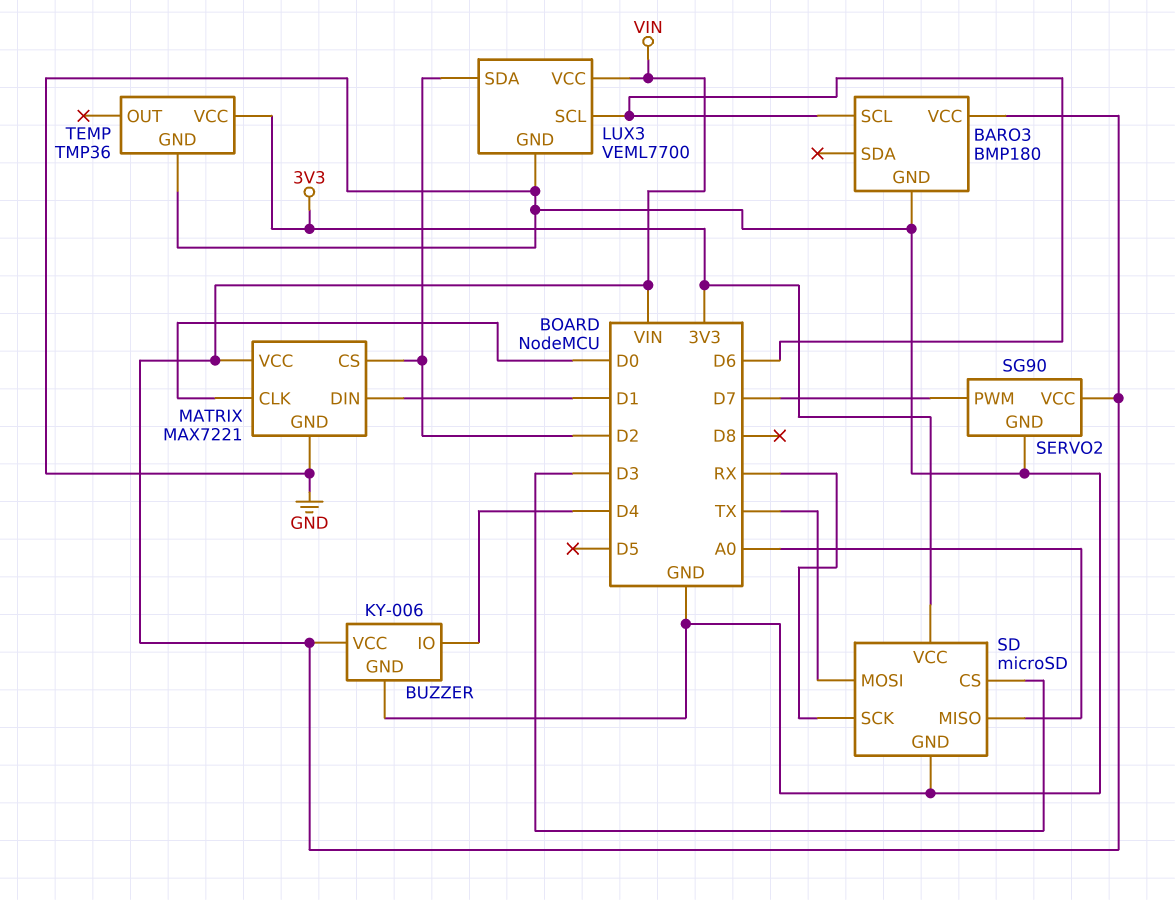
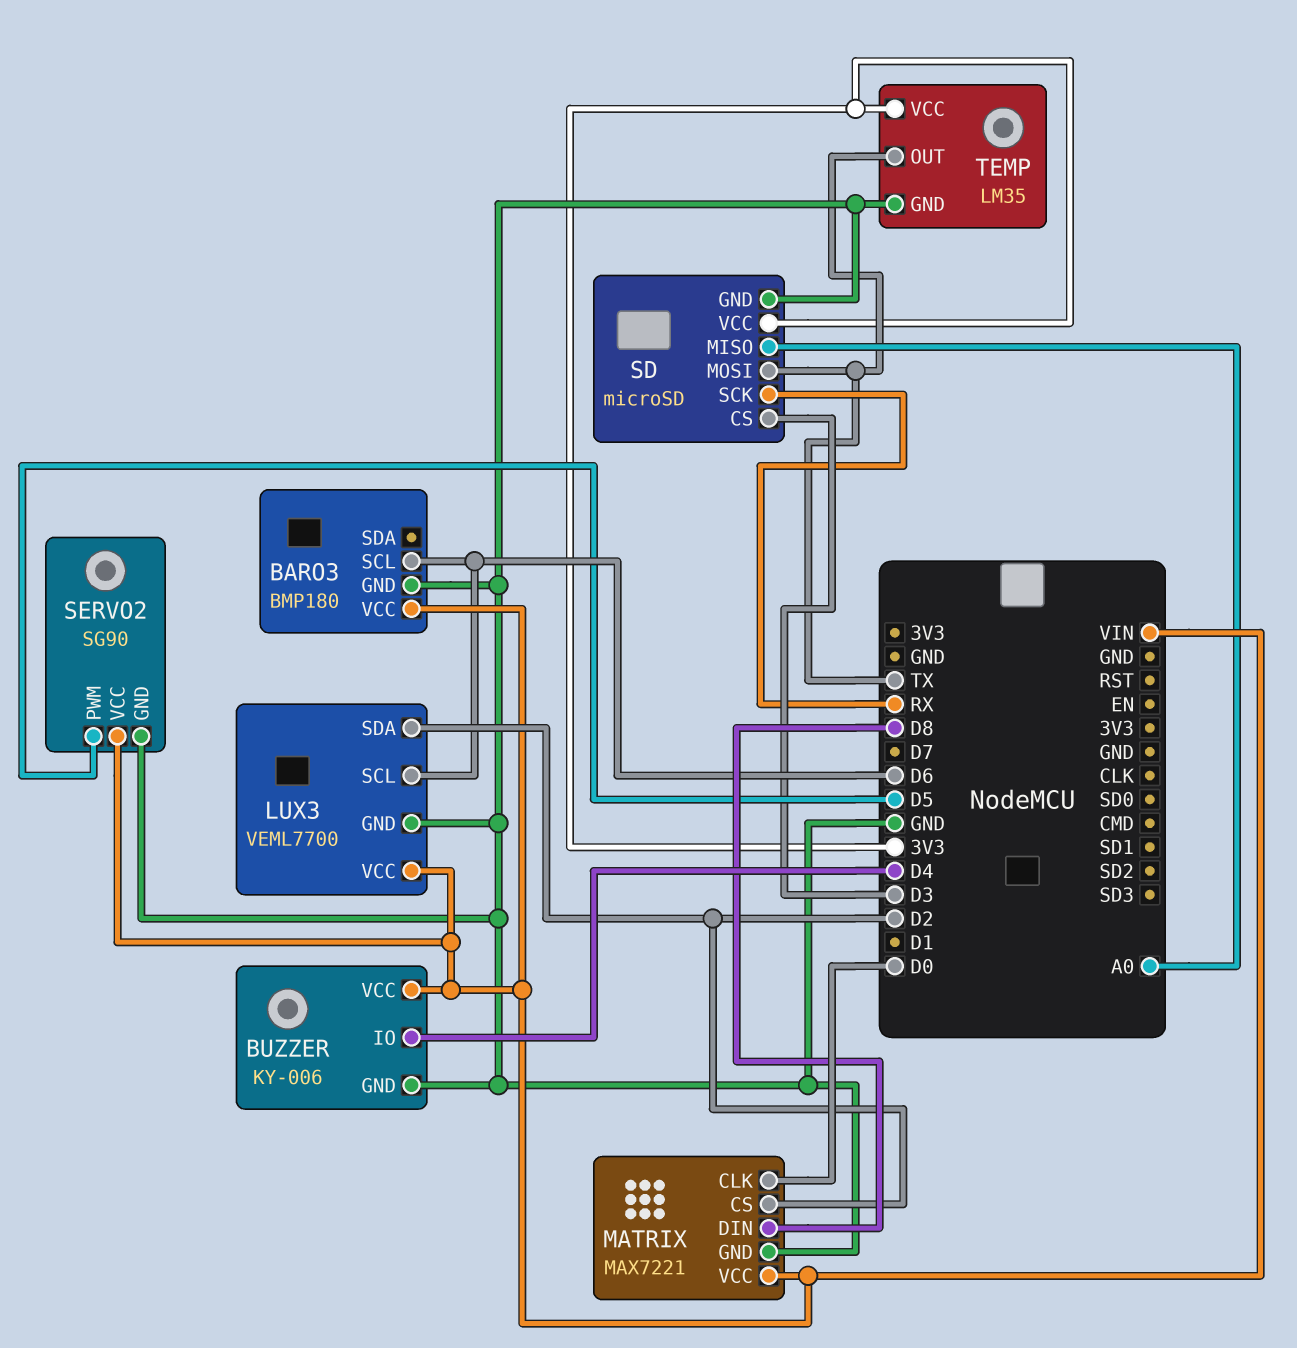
MATRIX pin DIN: D1 -> D8
SERVO2 pin PWM: D7 -> D5
TEMP: TMP36 -> LM35
TEMP pin OUT: none -> TX

